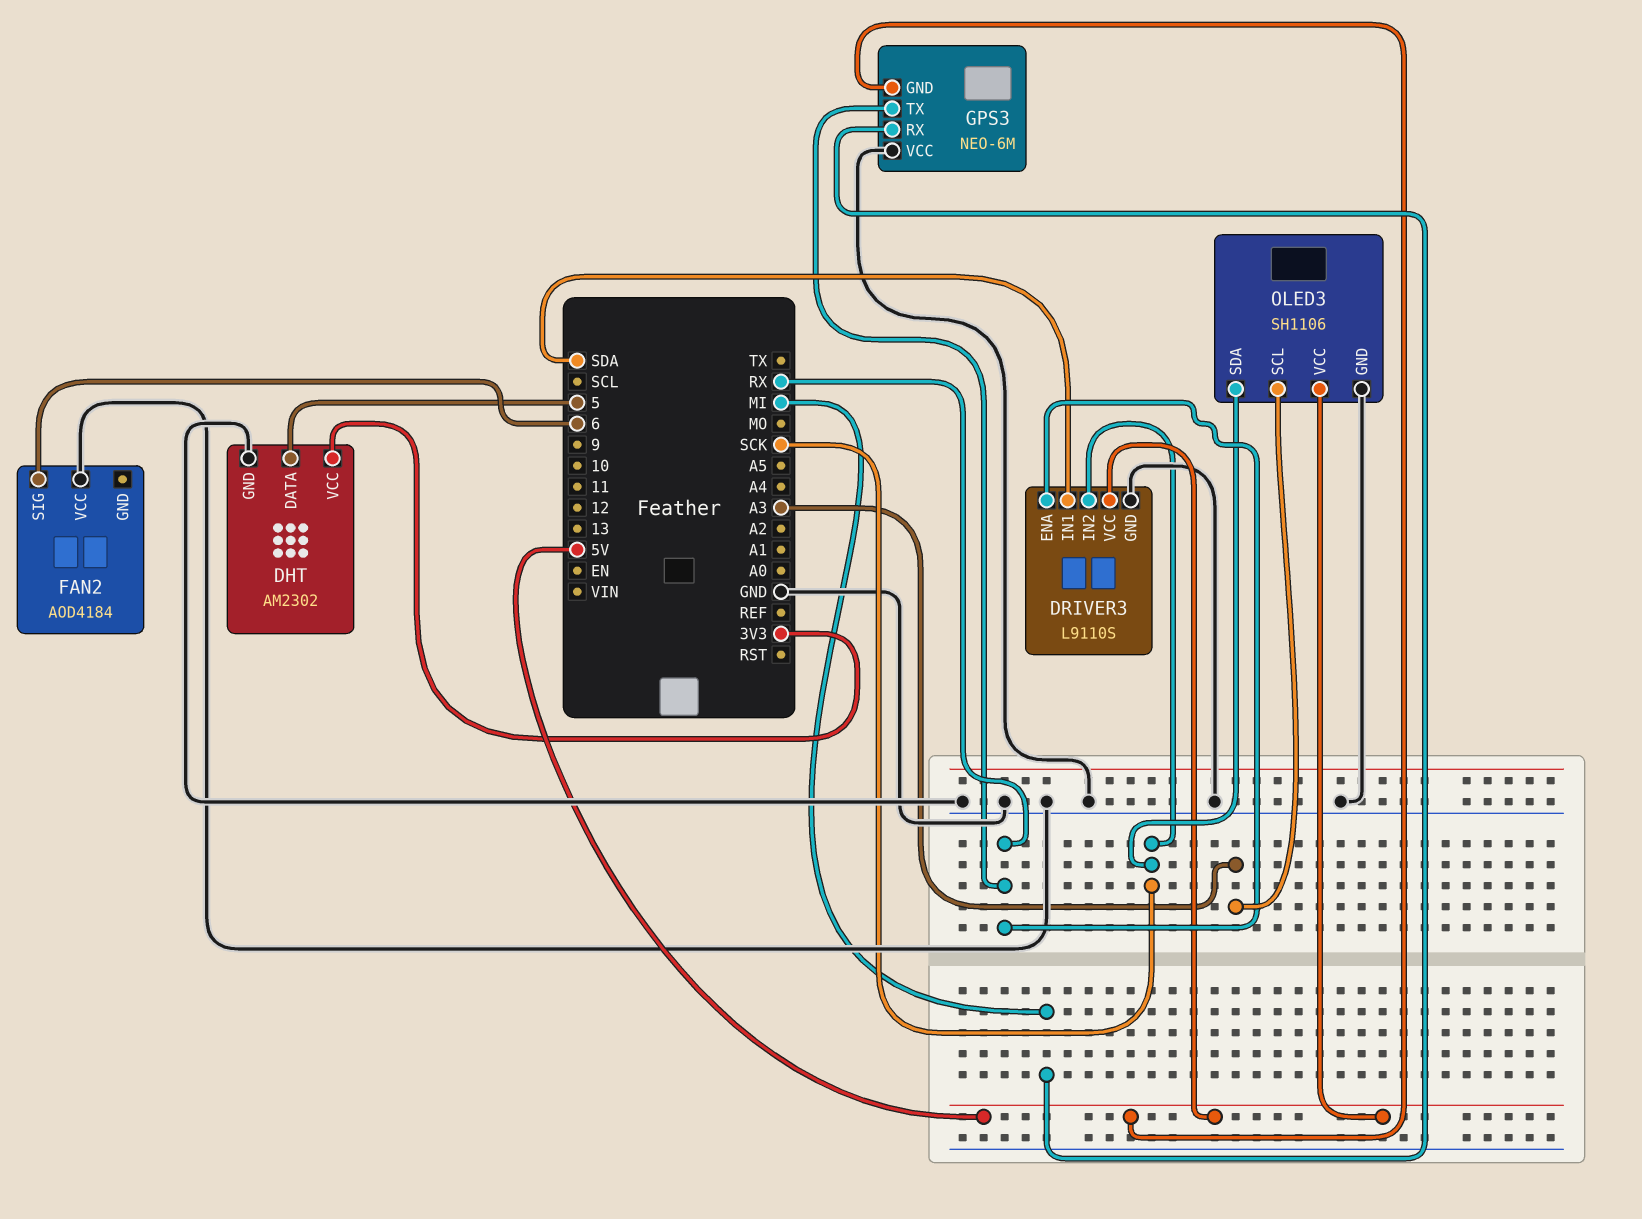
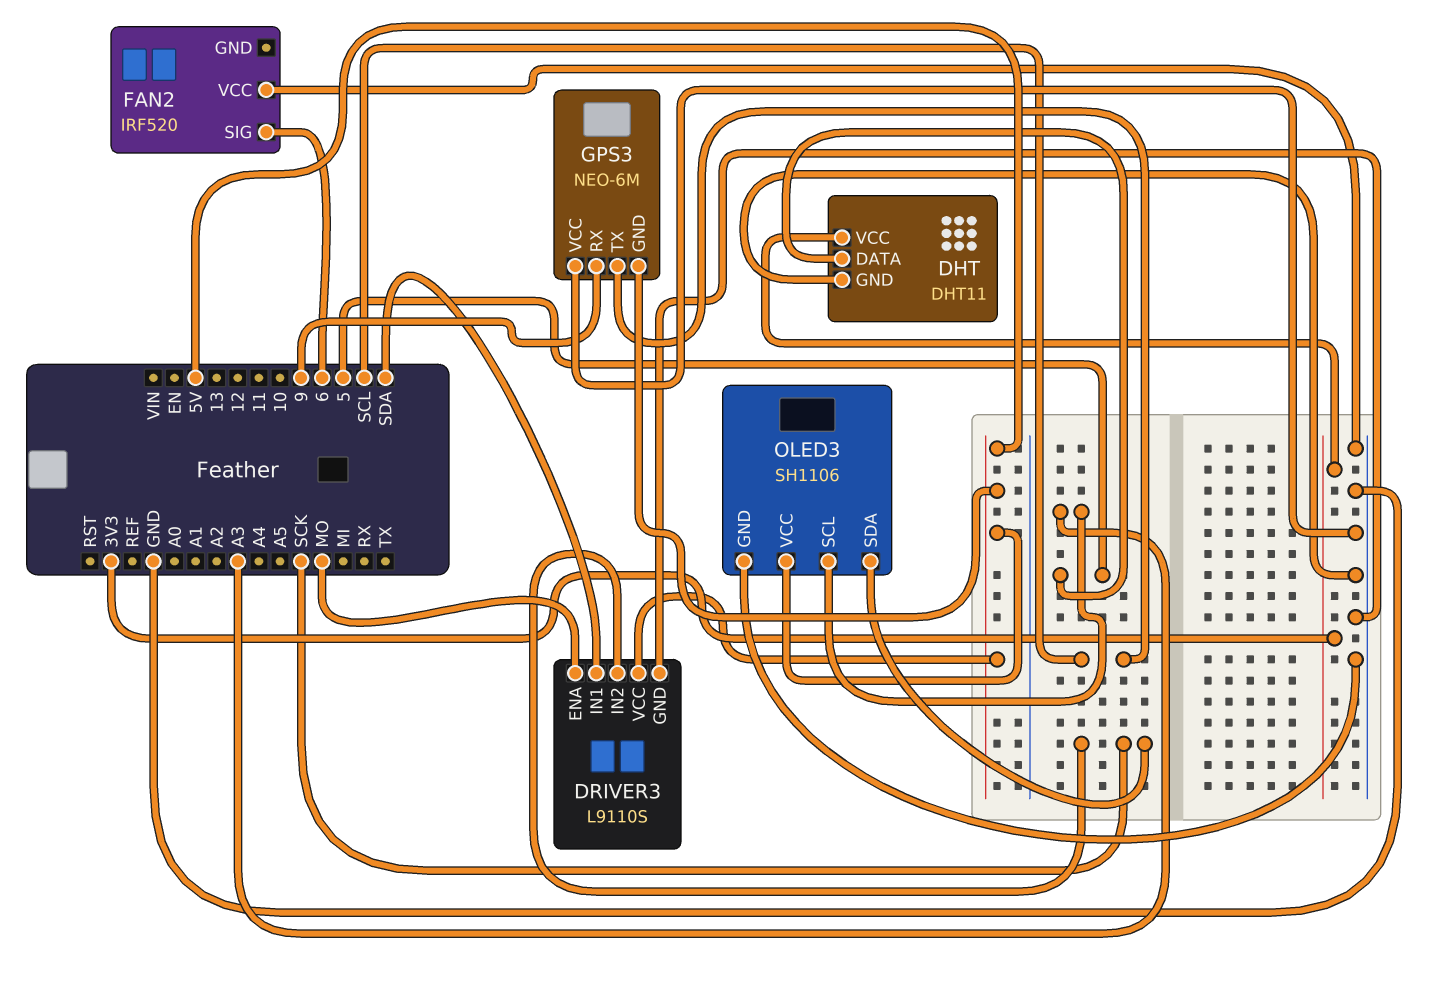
DHT: AM2302 -> DHT11
DRIVER3 pin ENA: RX -> MO
FAN2: AOD4184 -> IRF520
GPS3 pin RX: MI -> 9
GPS3 pin TX: RX -> SCL

